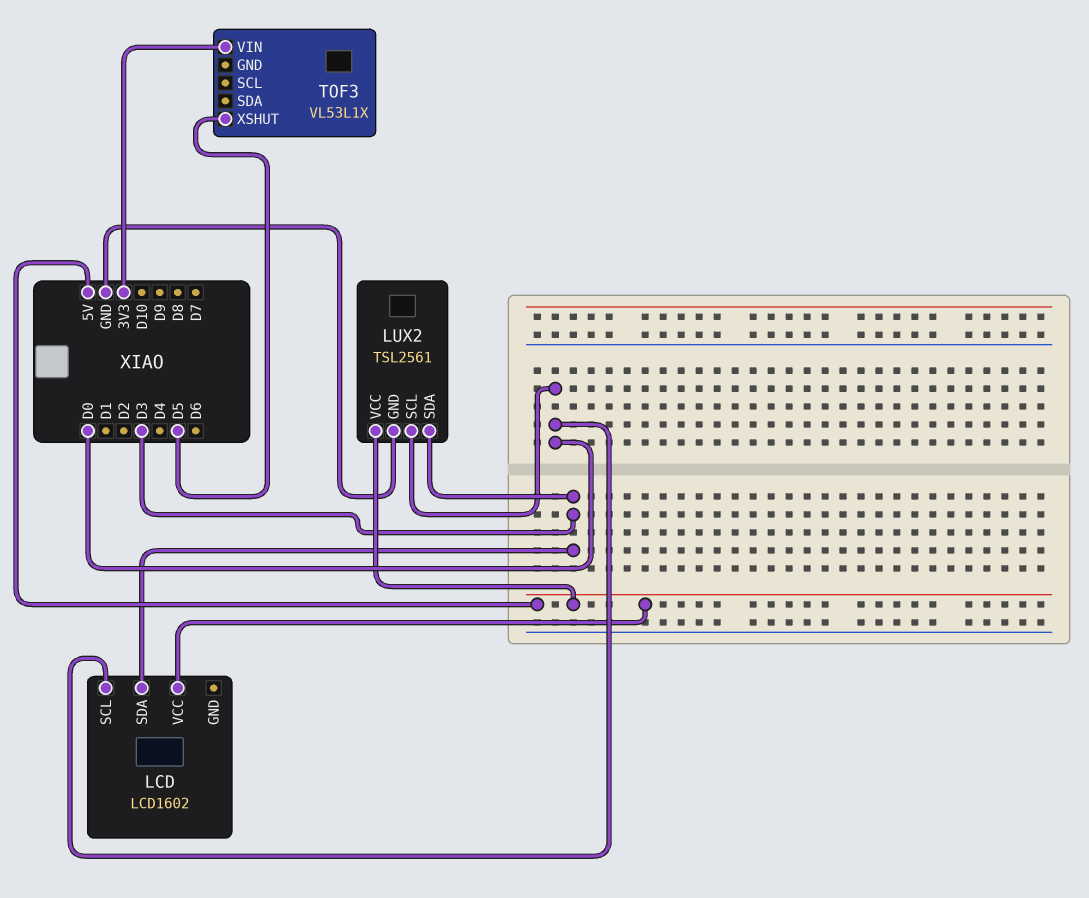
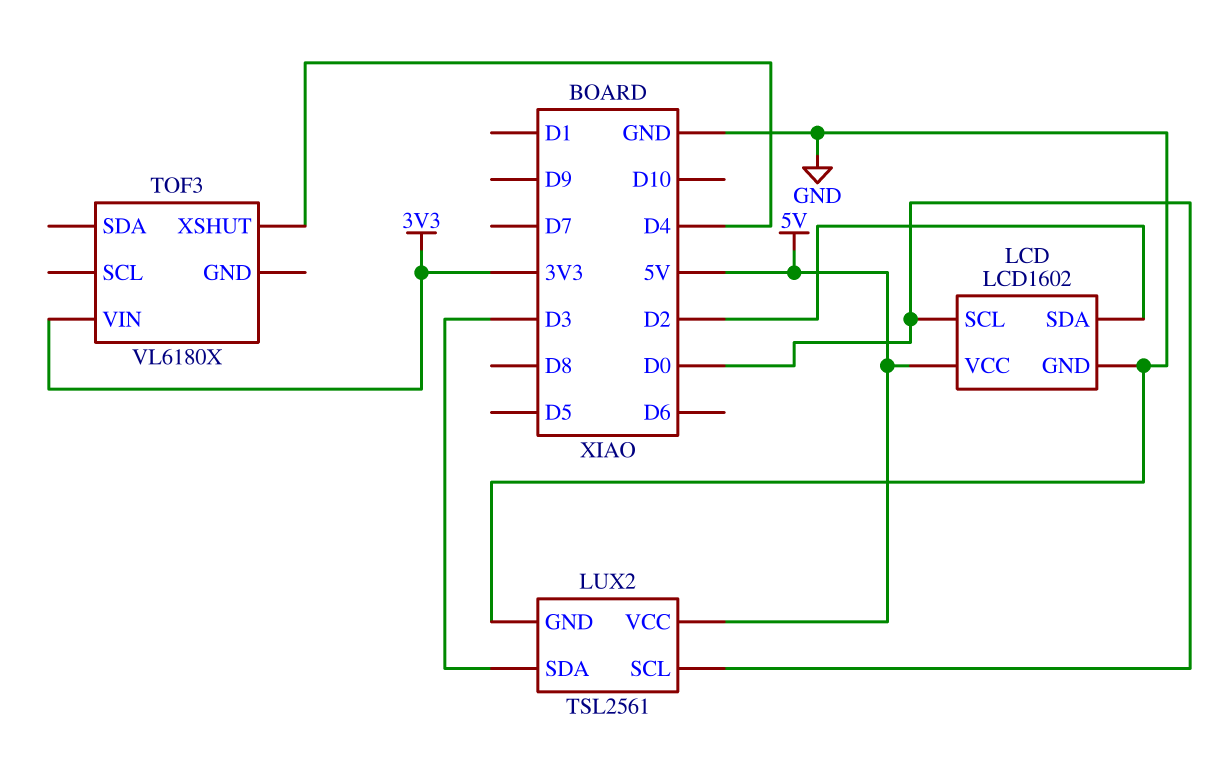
LCD pin GND: none -> GND
LCD pin SDA: D3 -> D2
TOF3: VL53L1X -> VL6180X
TOF3 pin XSHUT: D5 -> D4

